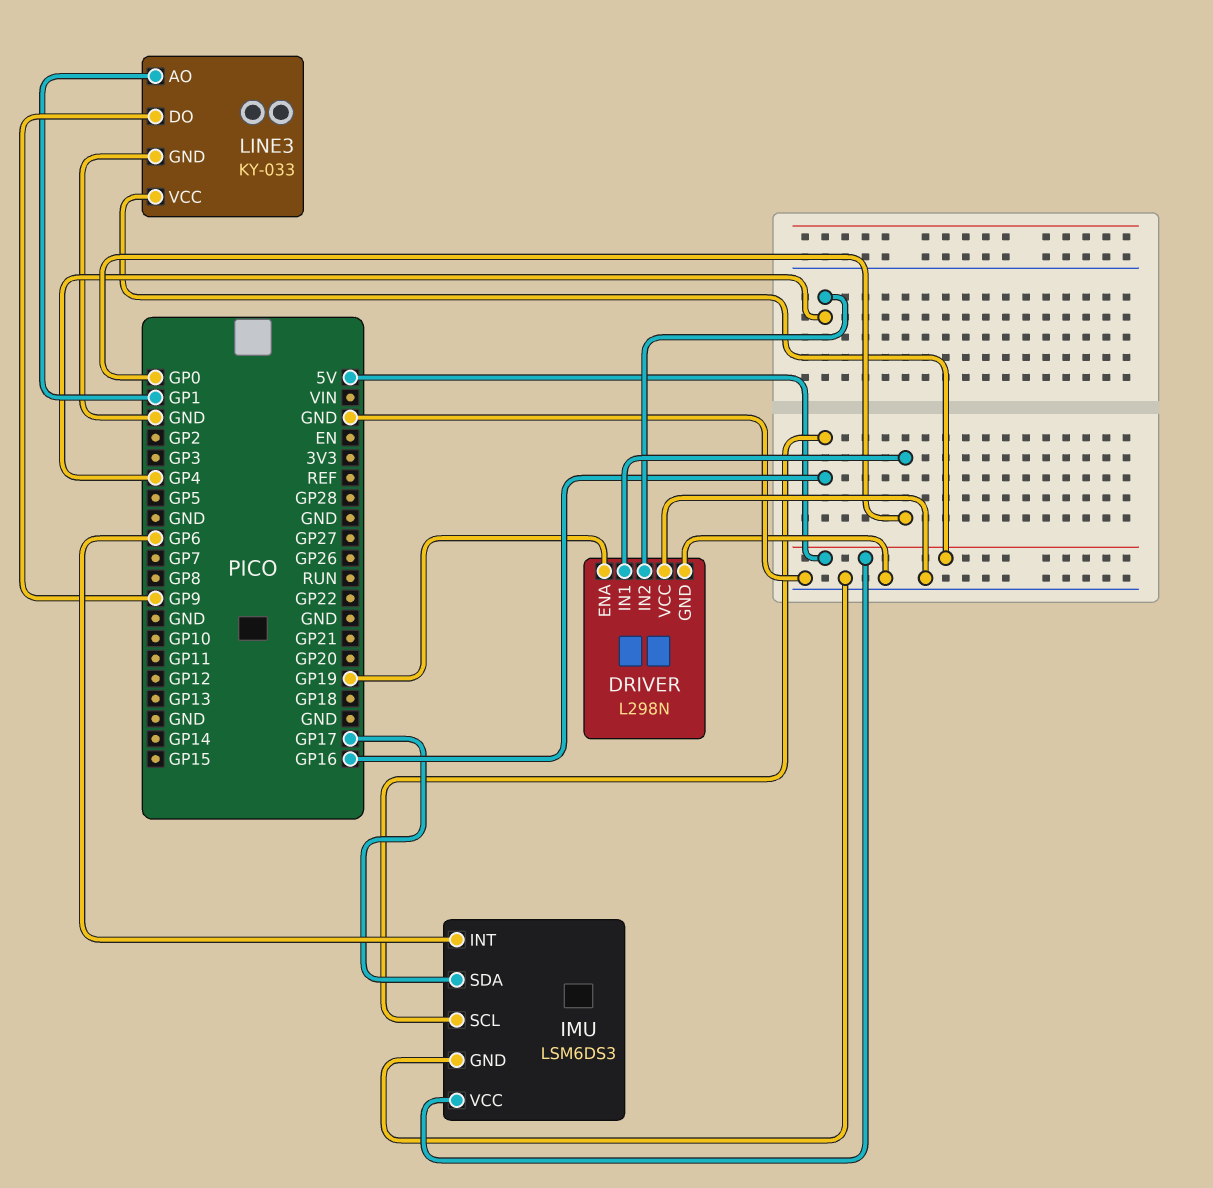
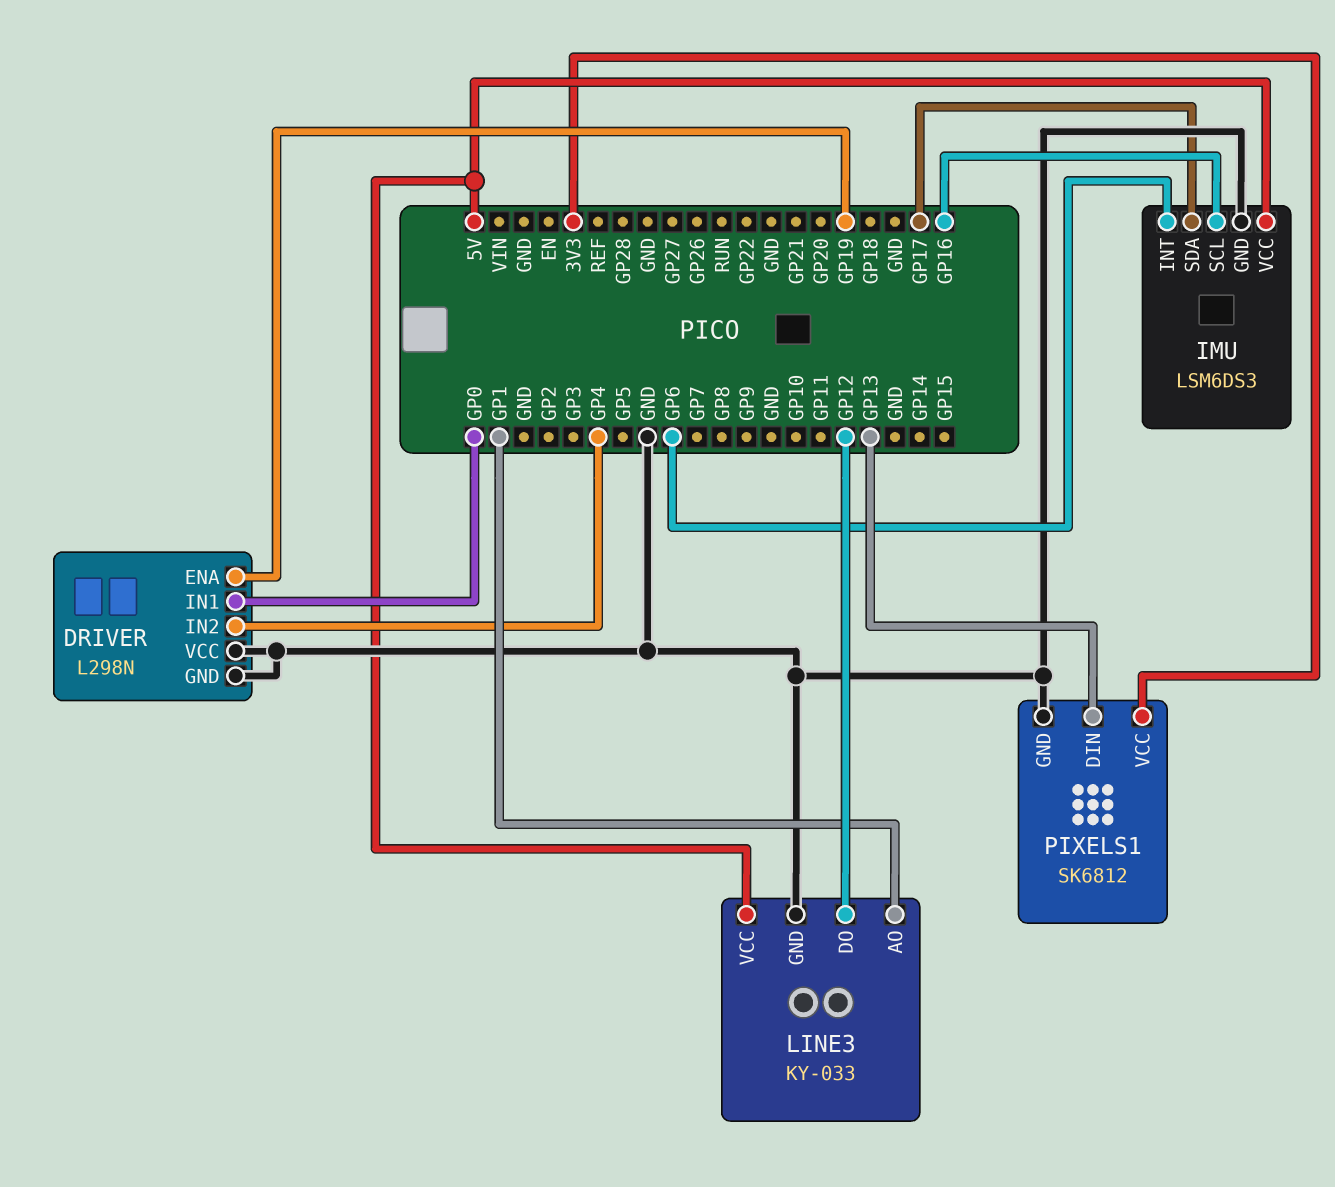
LINE3 pin DO: GP9 -> GP12
PIXELS1: none -> SK6812
PIXELS1 pin DIN: none -> GP13
PIXELS1 pin GND: none -> GND
PIXELS1 pin VCC: none -> 3V3

